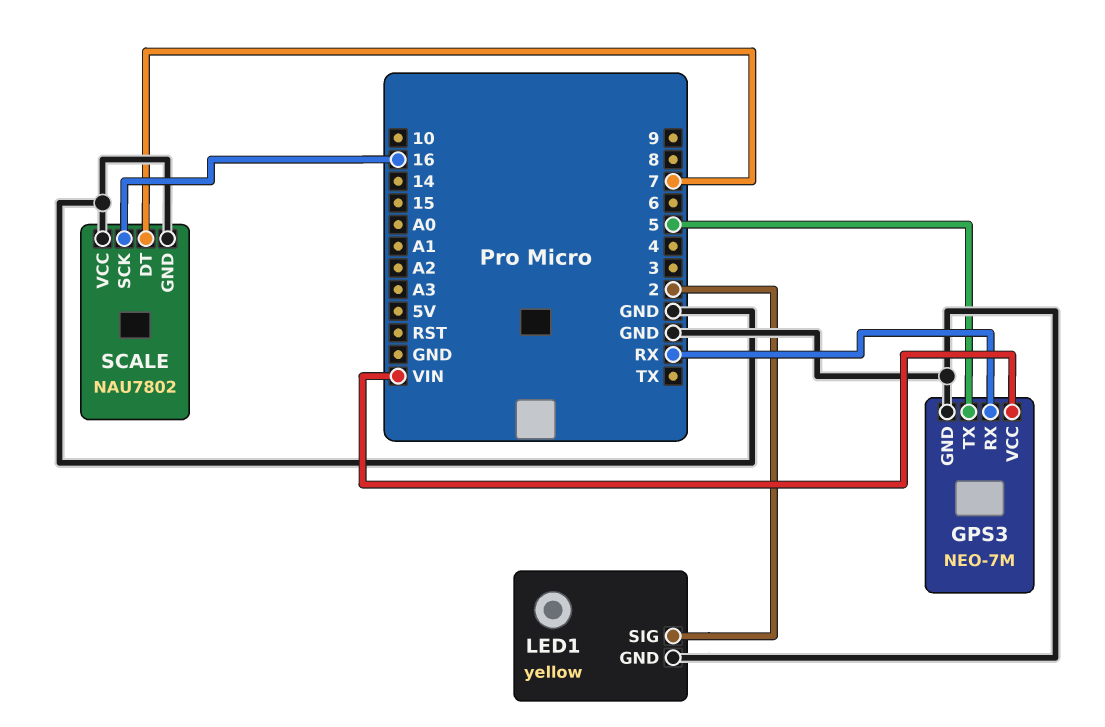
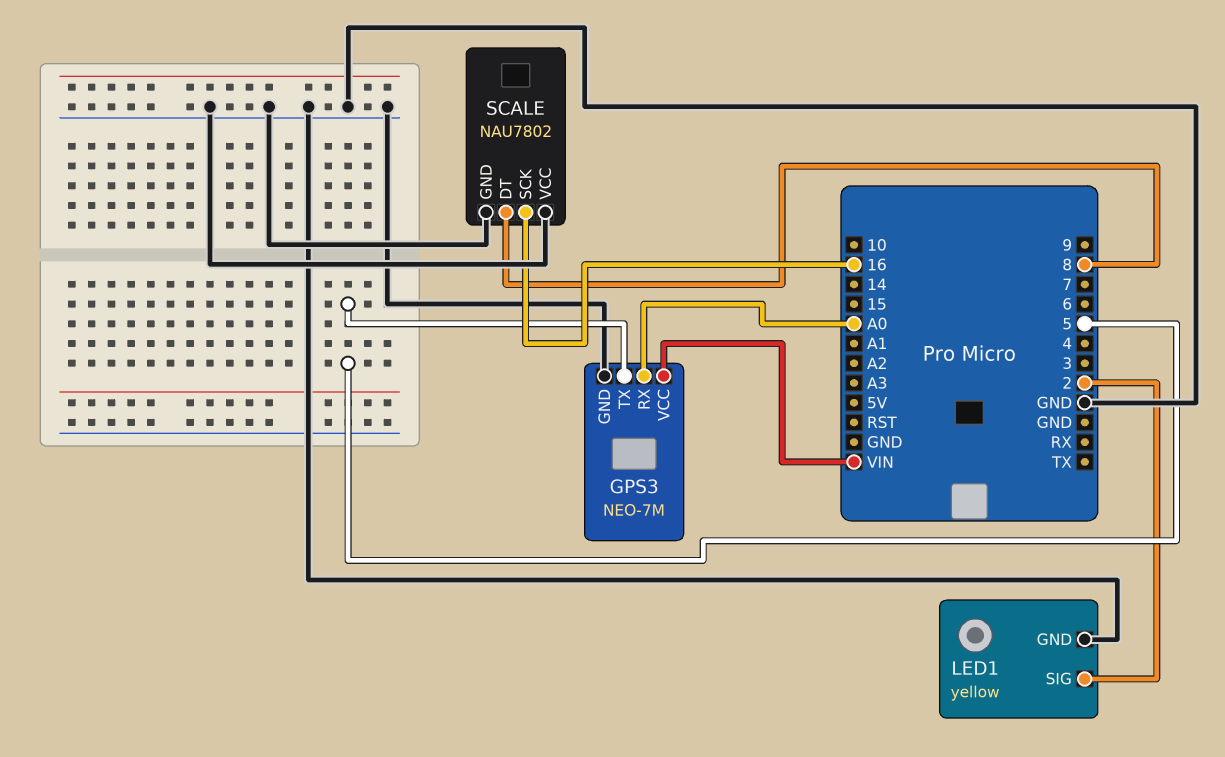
GPS3 pin RX: RX -> A0
SCALE pin DT: 7 -> 8

